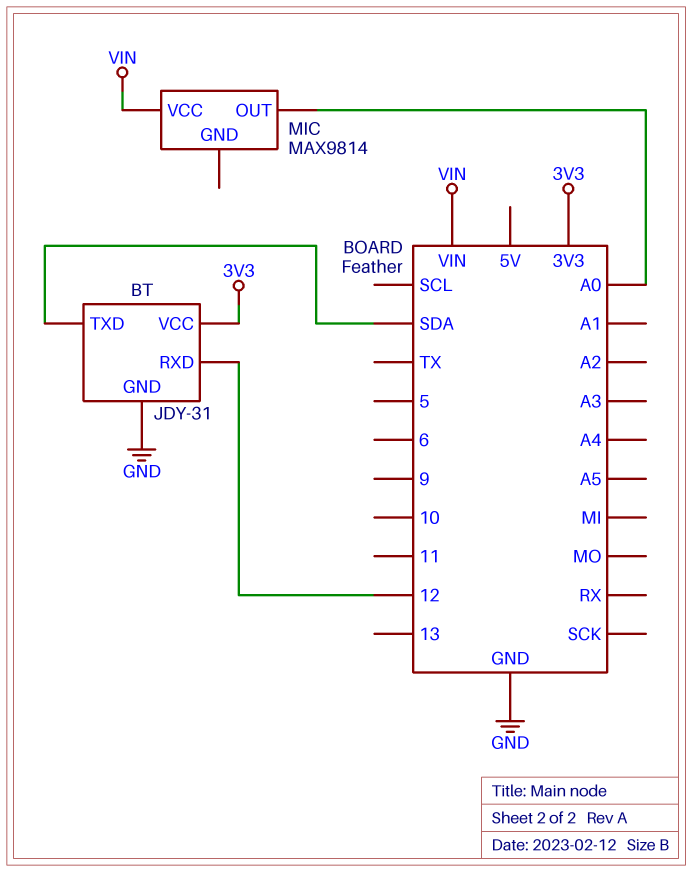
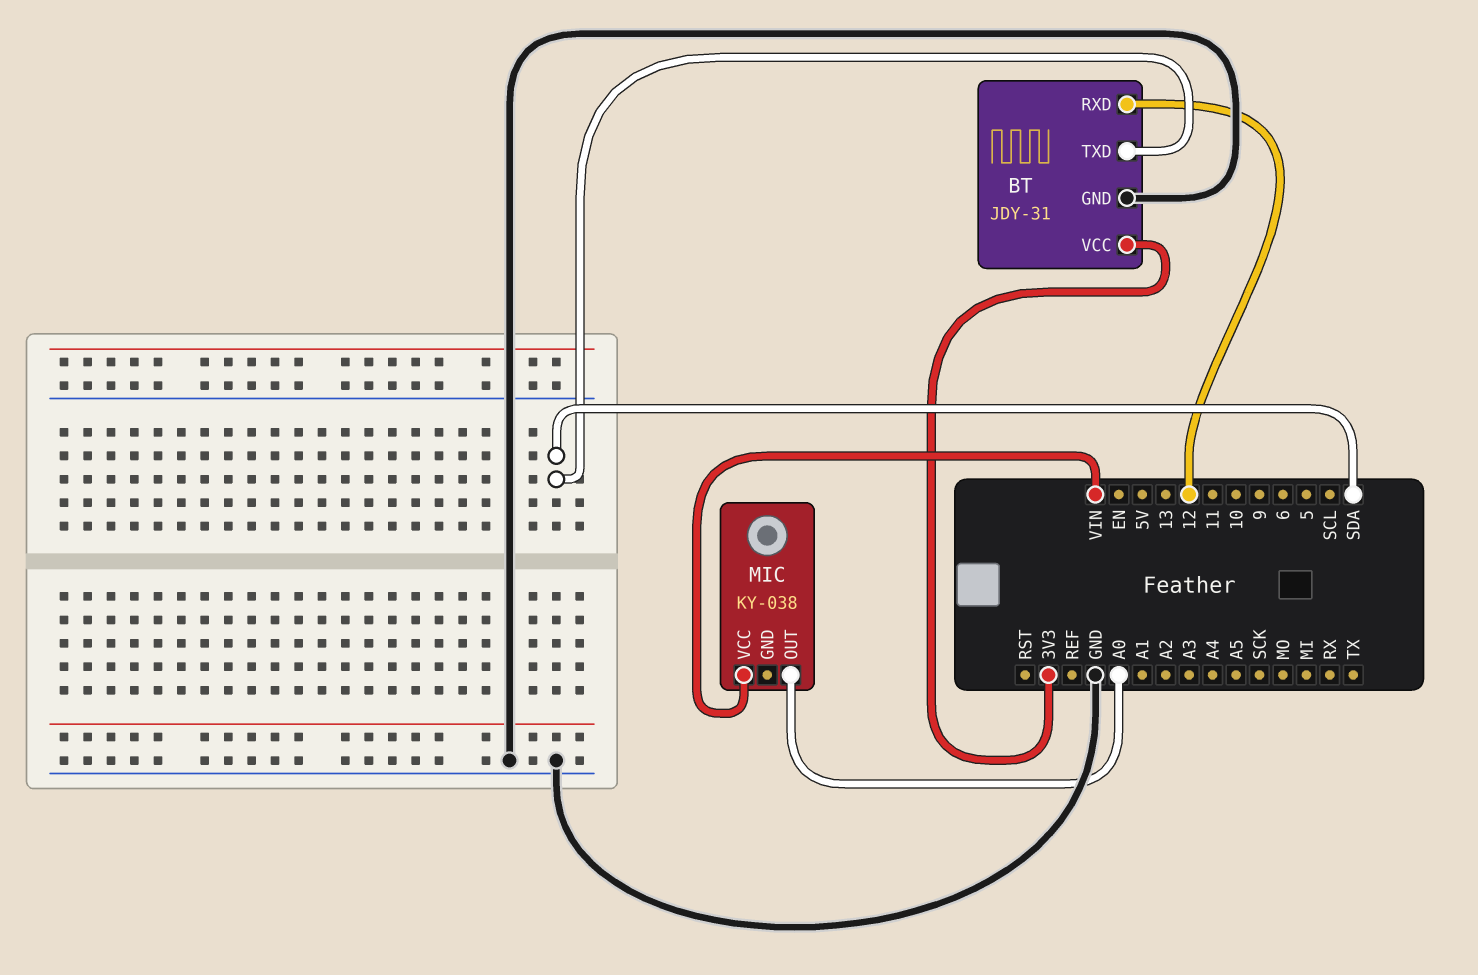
MIC: MAX9814 -> KY-038

